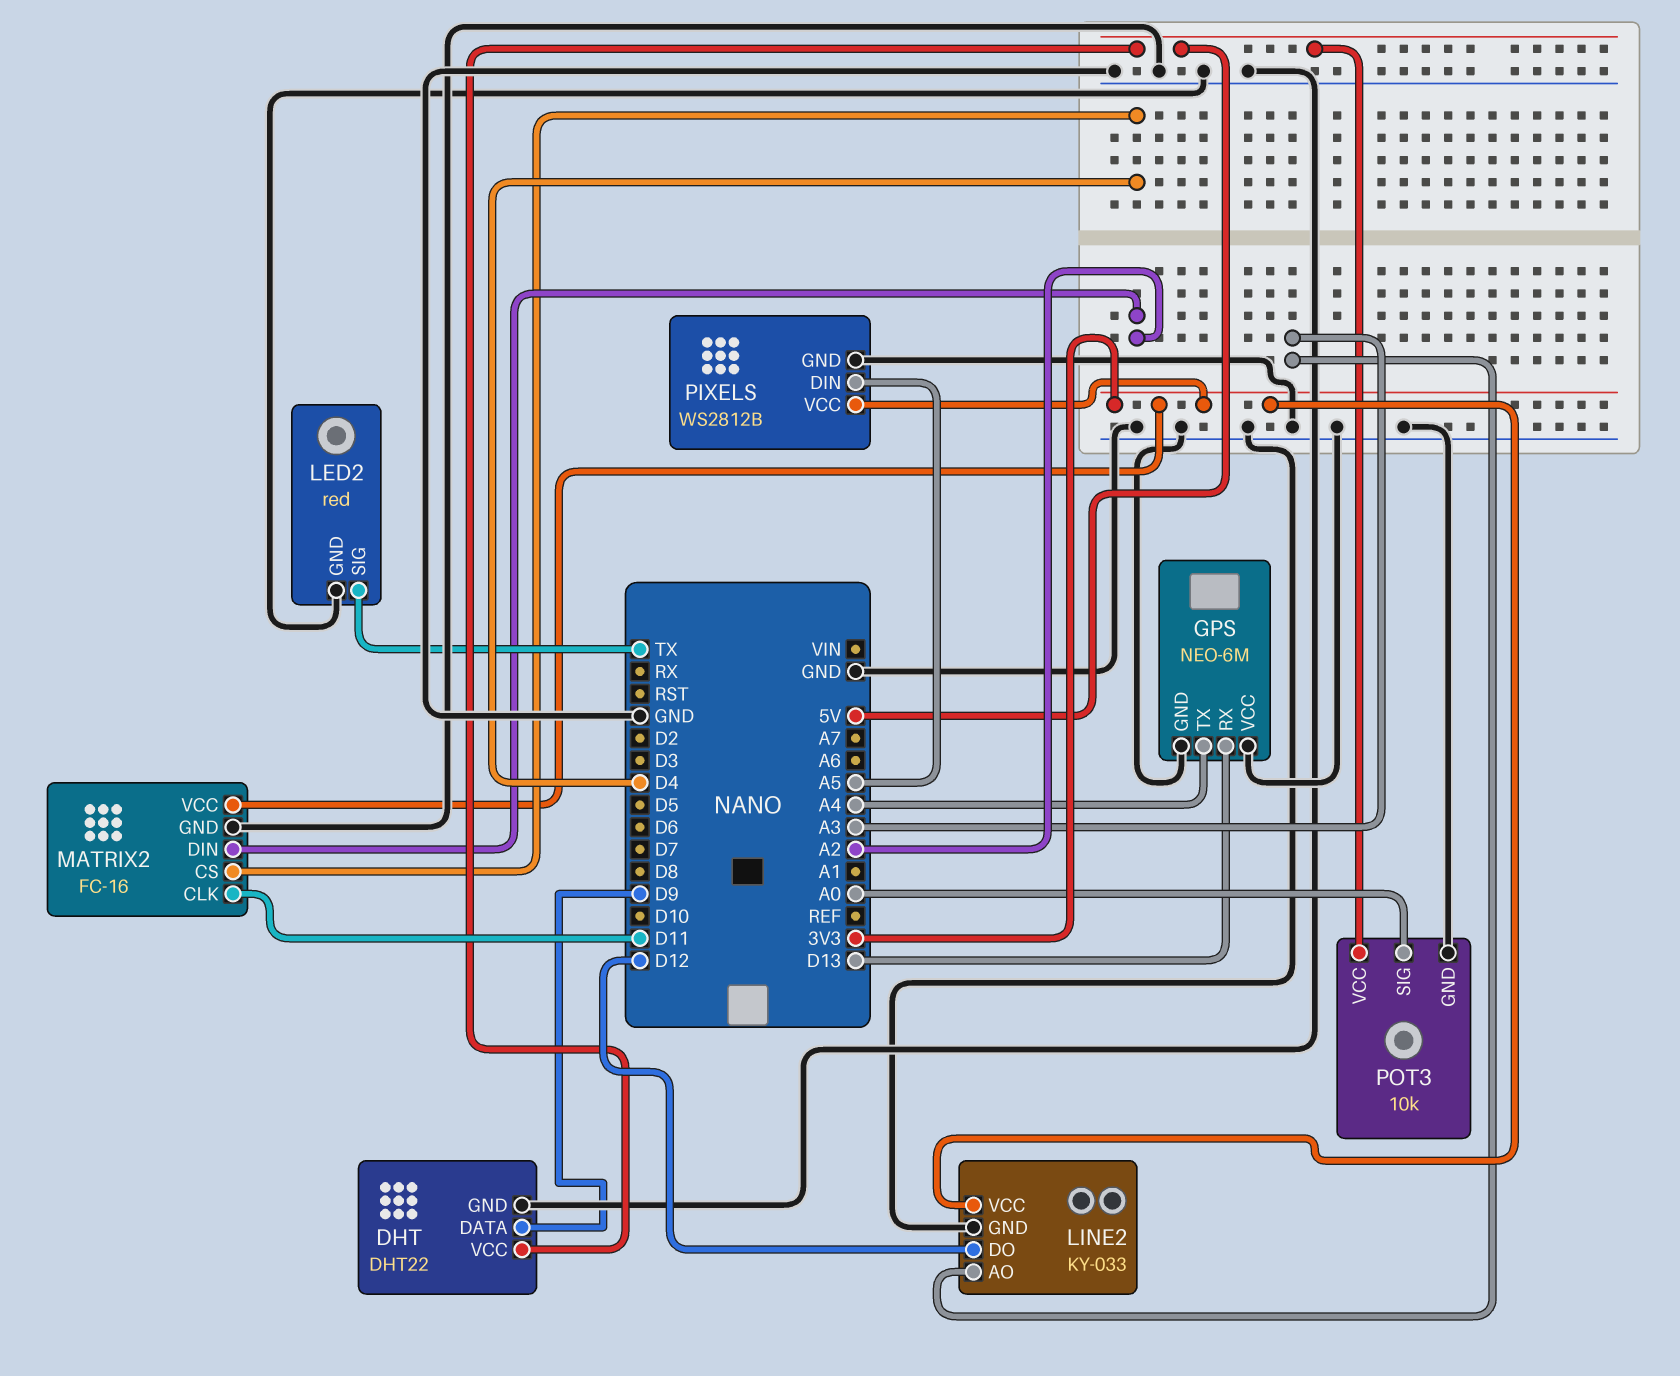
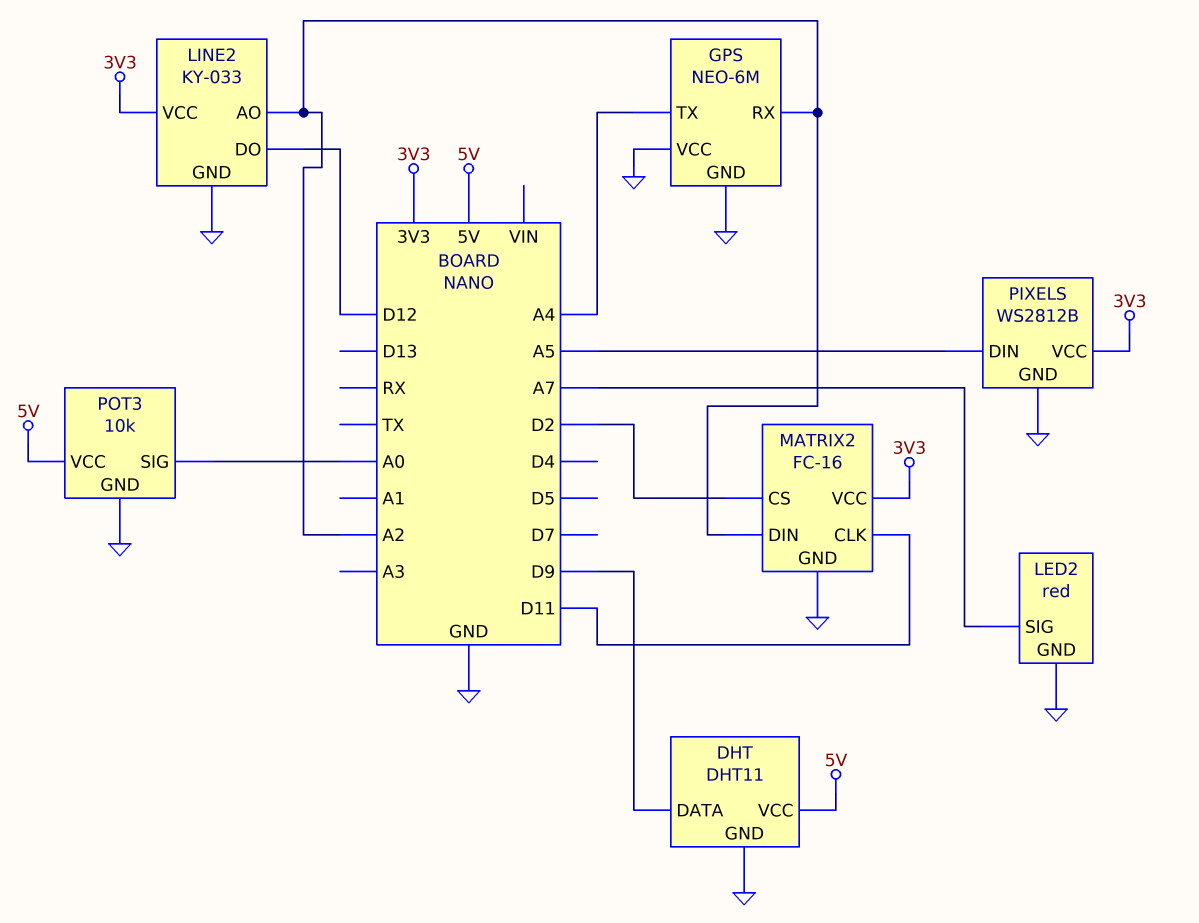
DHT: DHT22 -> DHT11
GPS pin RX: D13 -> A2
LED2 pin SIG: TX -> A7
LINE2 pin AO: A3 -> A2
MATRIX2 pin CS: D4 -> D2

